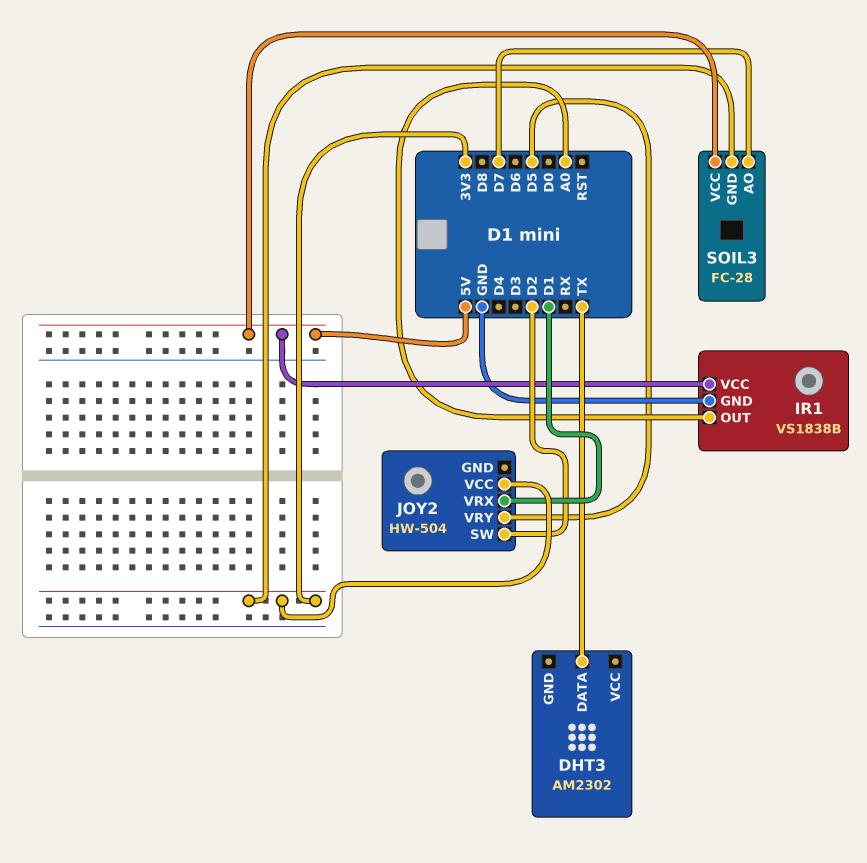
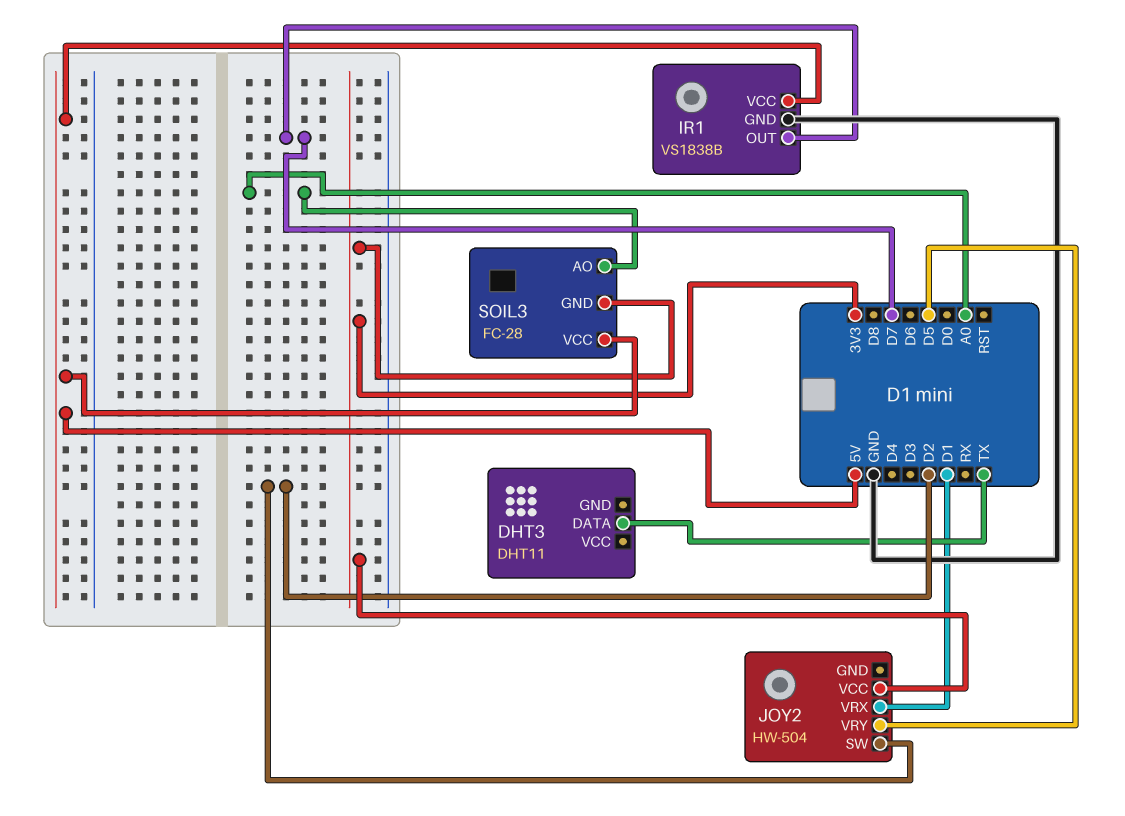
DHT3: AM2302 -> DHT11
IR1 pin OUT: A0 -> D7
SOIL3 pin AO: D7 -> A0

